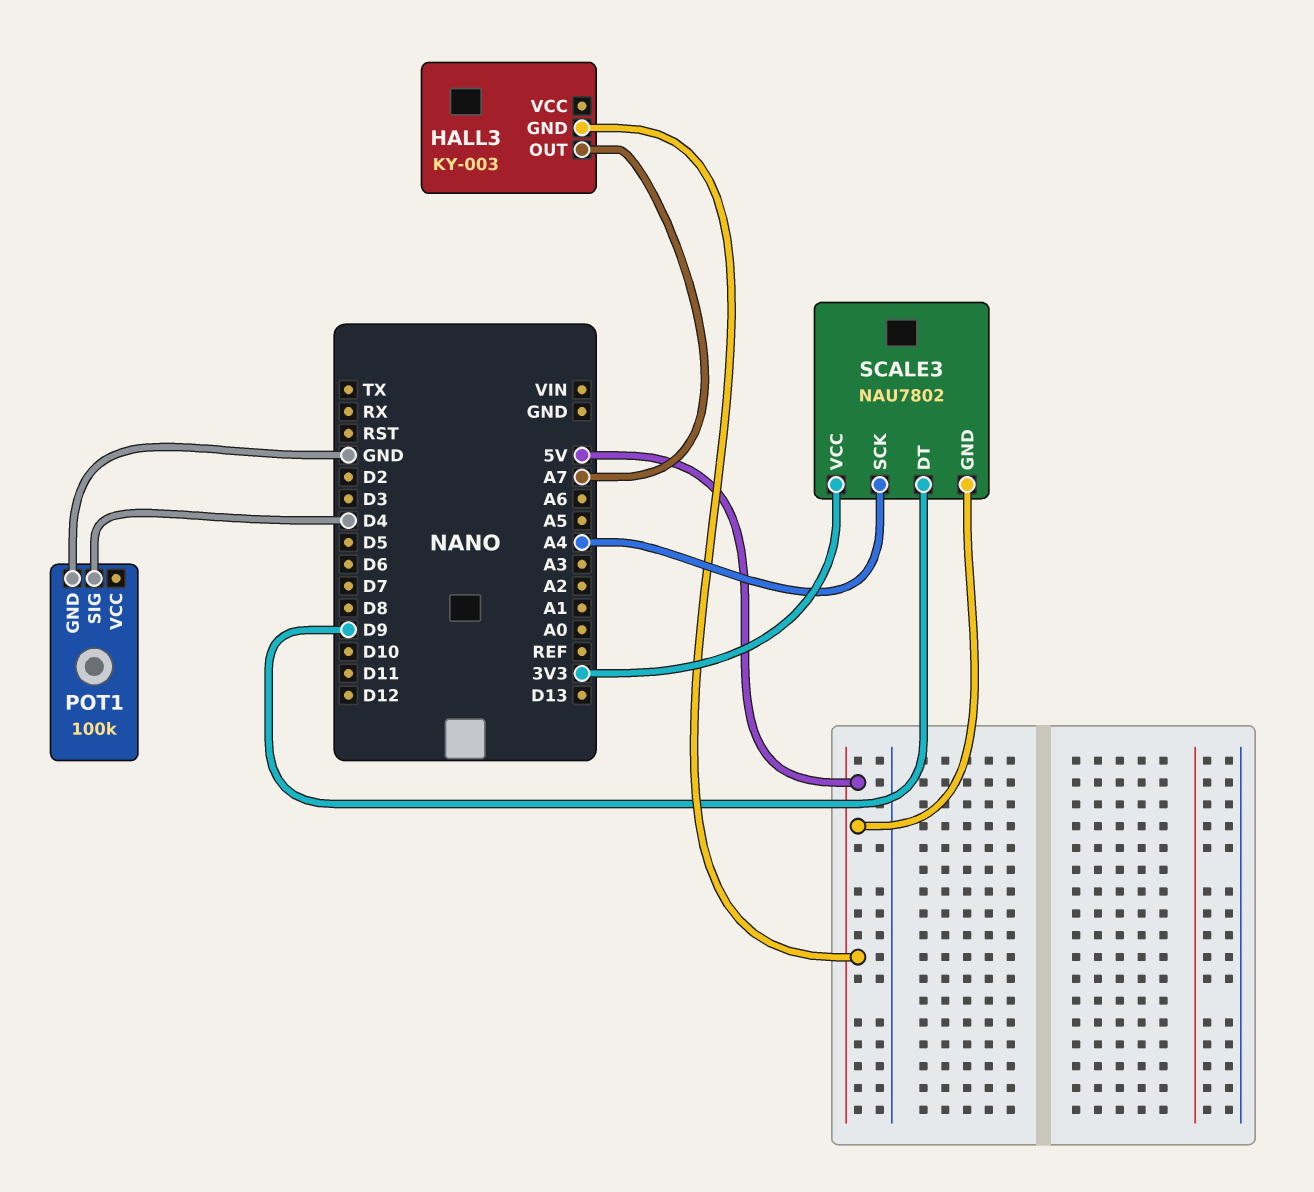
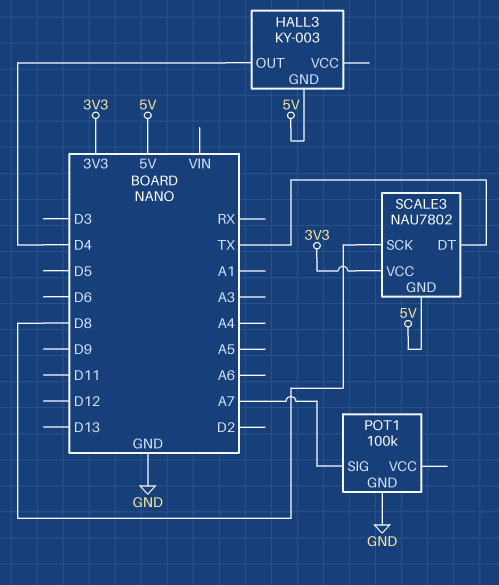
HALL3 pin OUT: A7 -> D4
POT1 pin SIG: D4 -> A7
SCALE3 pin DT: D9 -> TX
SCALE3 pin SCK: A4 -> D8

